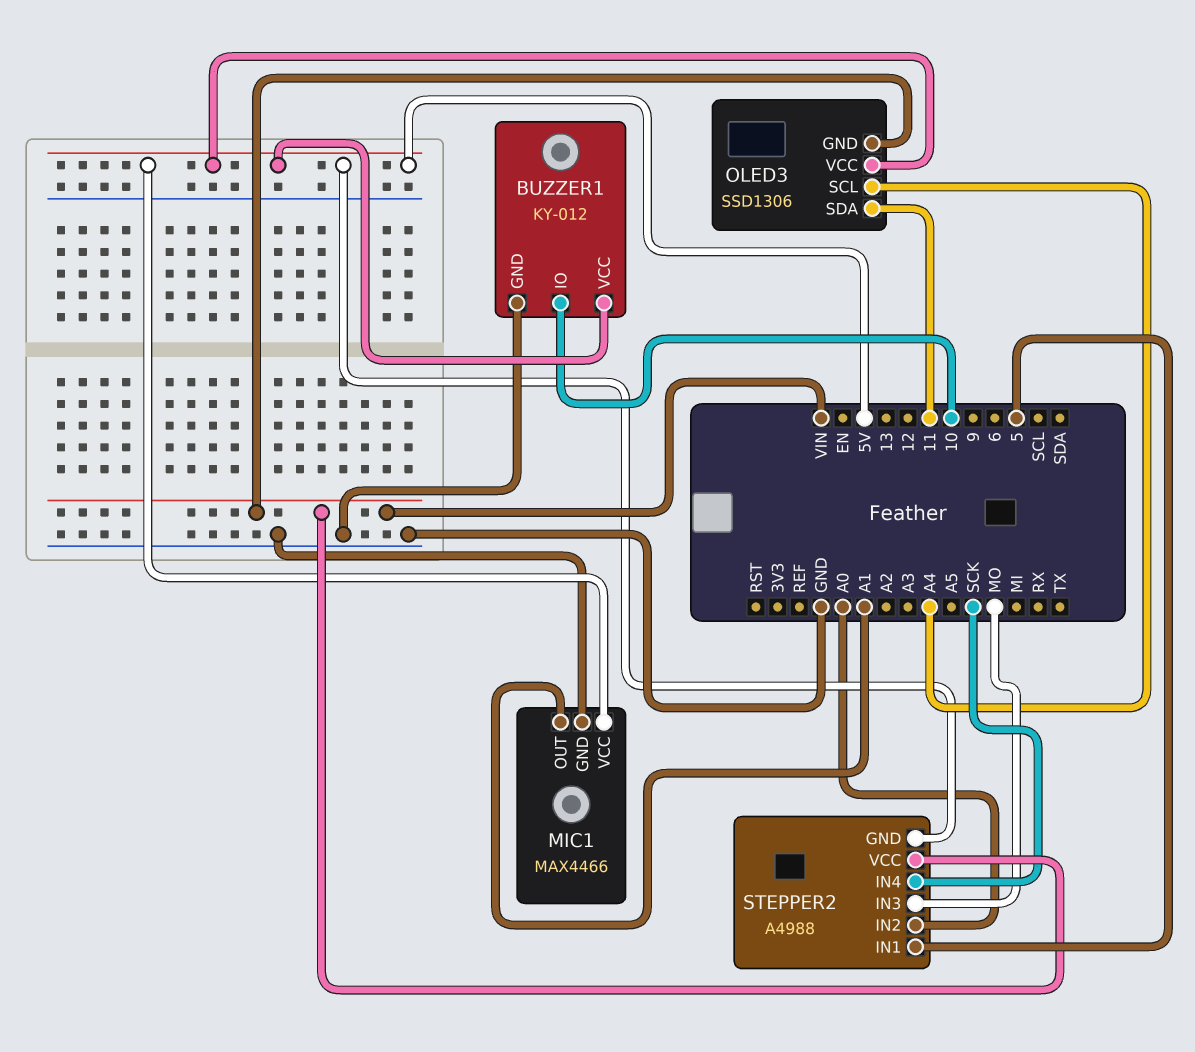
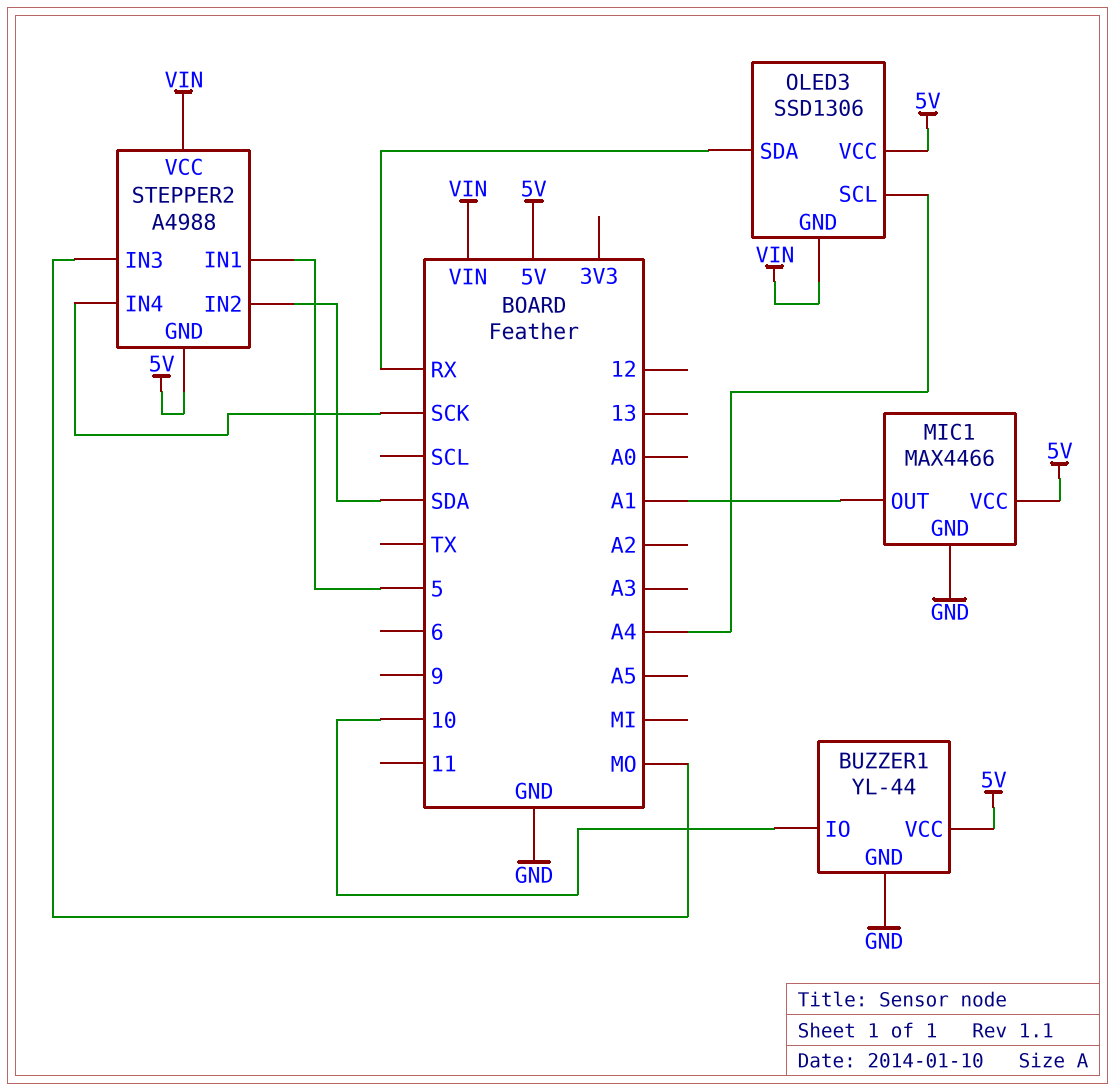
BUZZER1: KY-012 -> YL-44
OLED3 pin SDA: 11 -> RX
STEPPER2 pin IN2: A0 -> SDA

